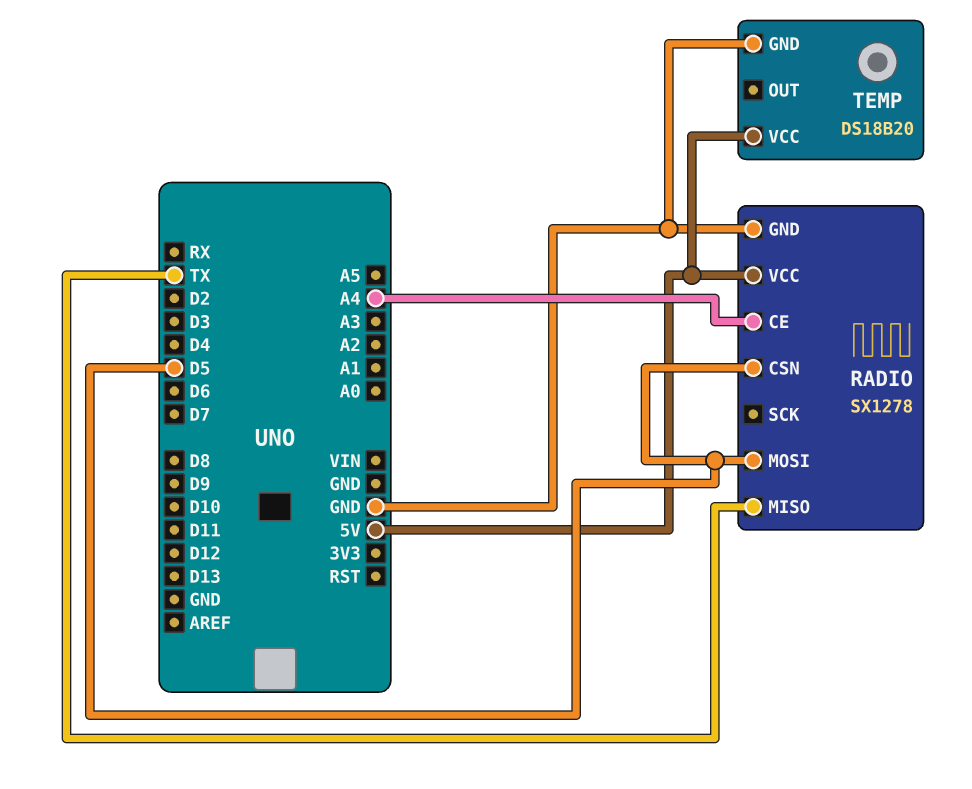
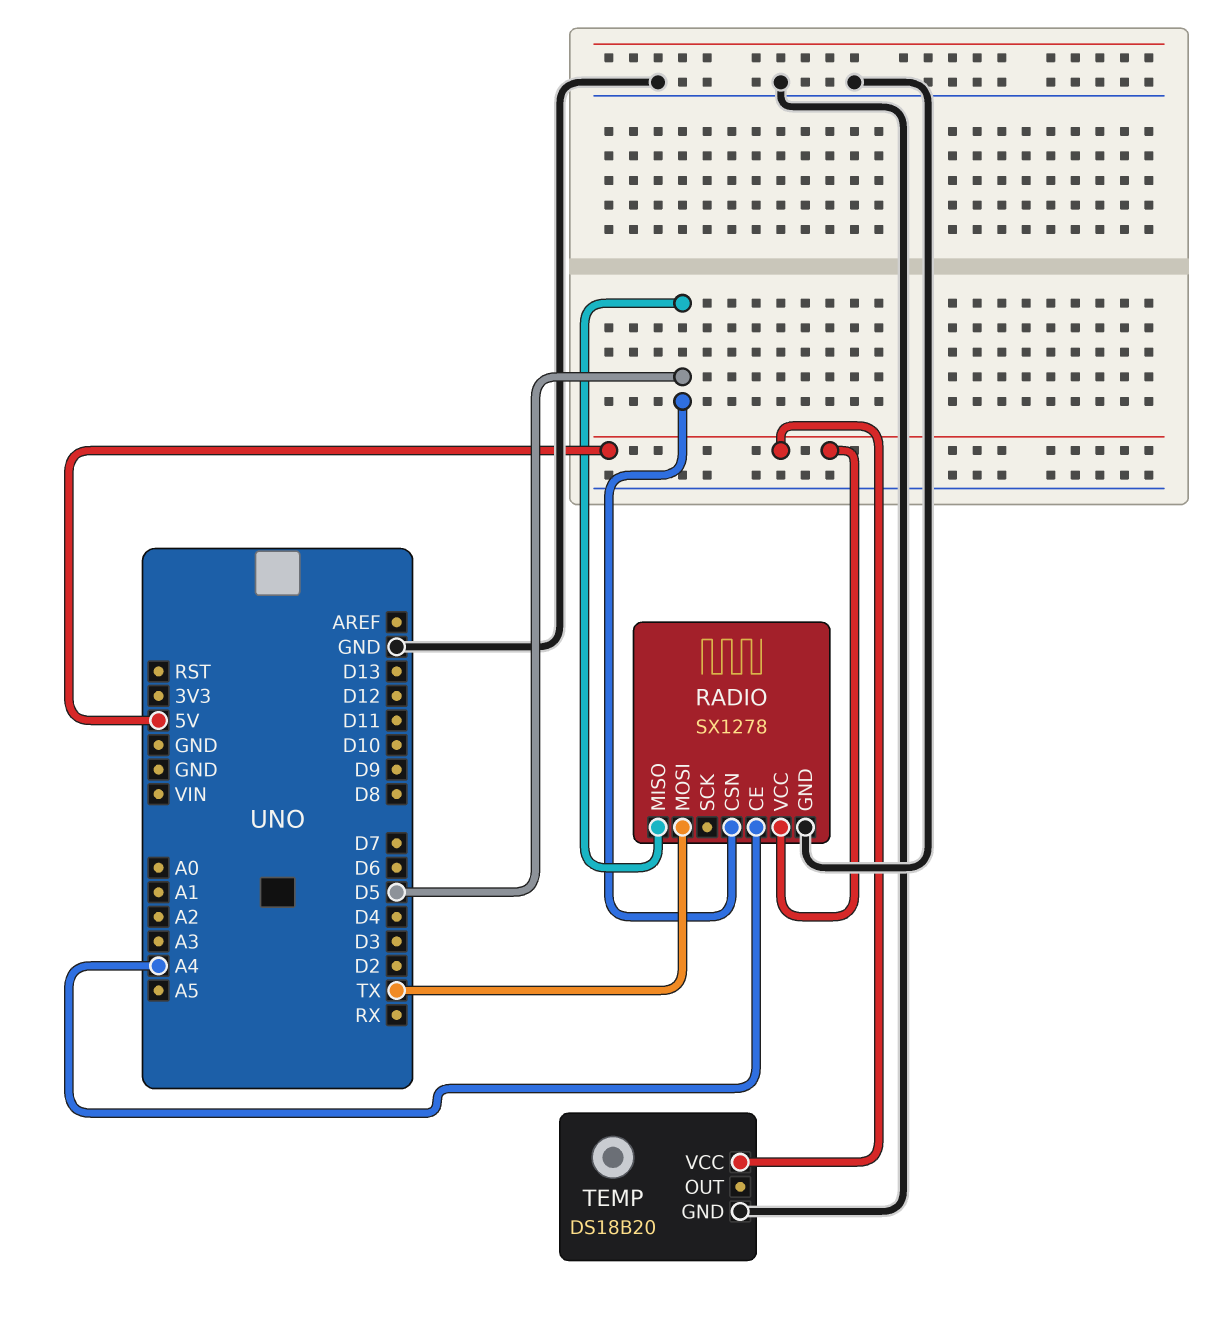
RADIO pin MISO: TX -> D5
RADIO pin MOSI: D5 -> TX

